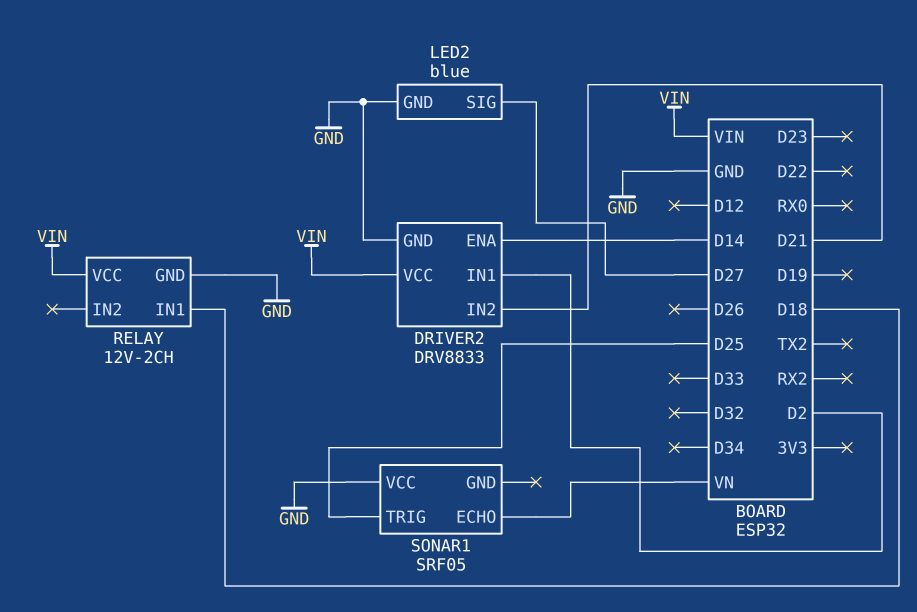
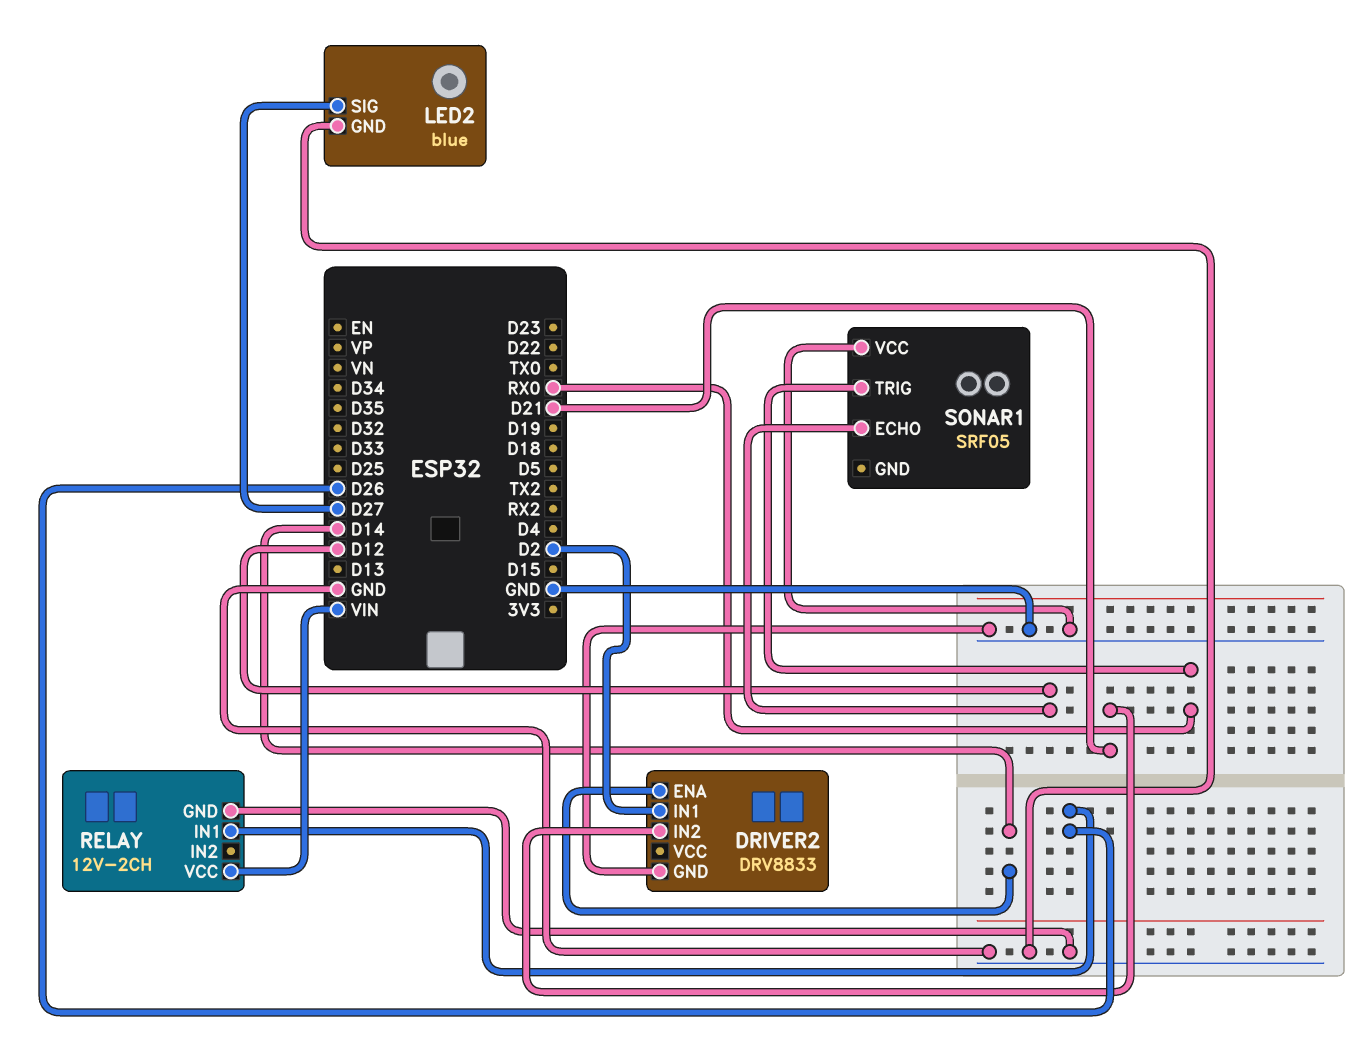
DRIVER2 pin VCC: VIN -> none
RELAY pin IN1: D18 -> D26
SONAR1 pin ECHO: VN -> D12
SONAR1 pin TRIG: D25 -> RX0

